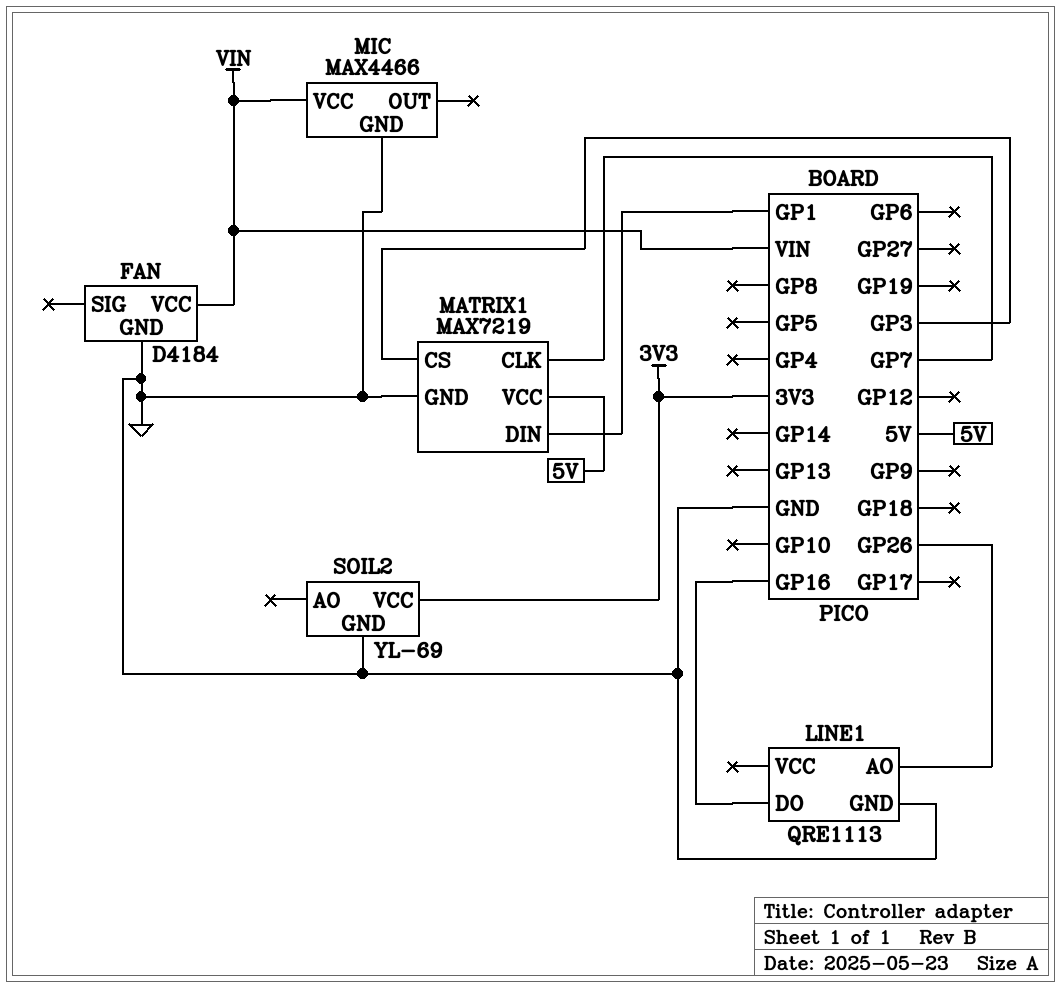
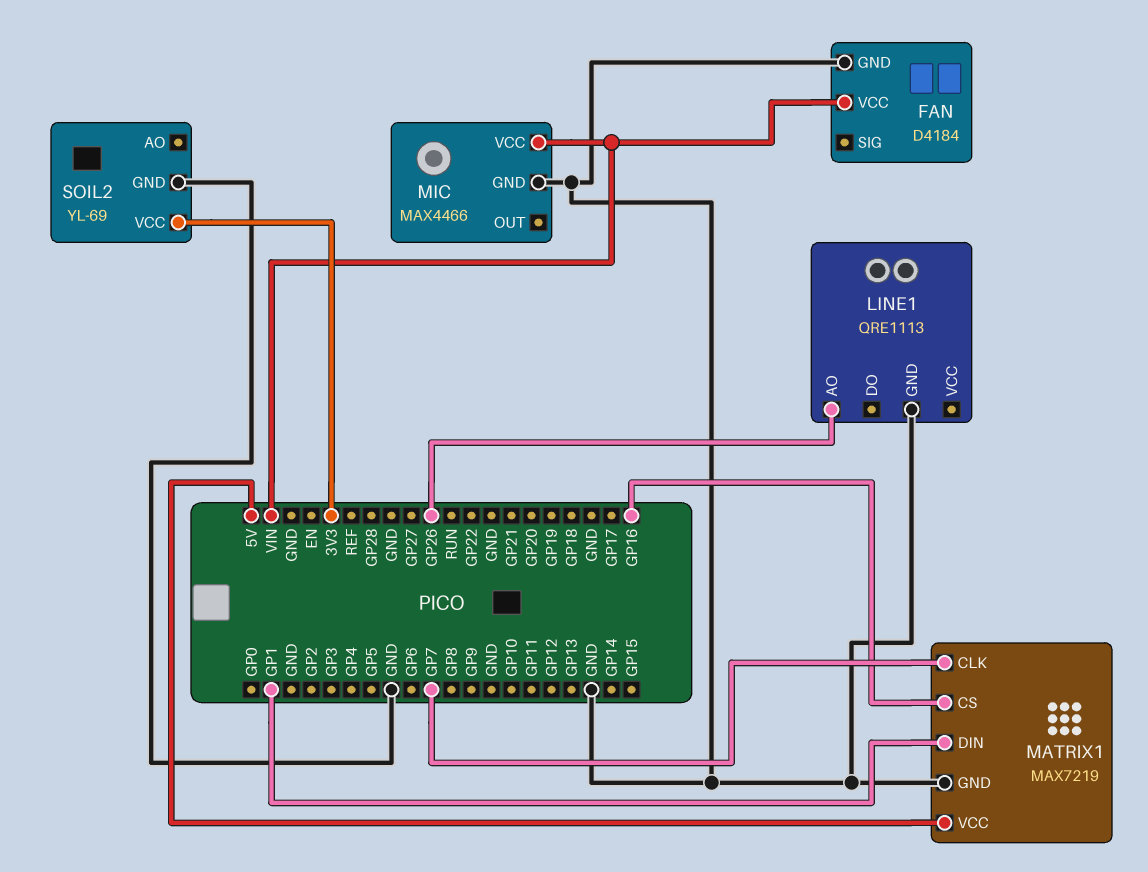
LINE1 pin DO: GP16 -> none
MATRIX1 pin CS: GP3 -> GP16

